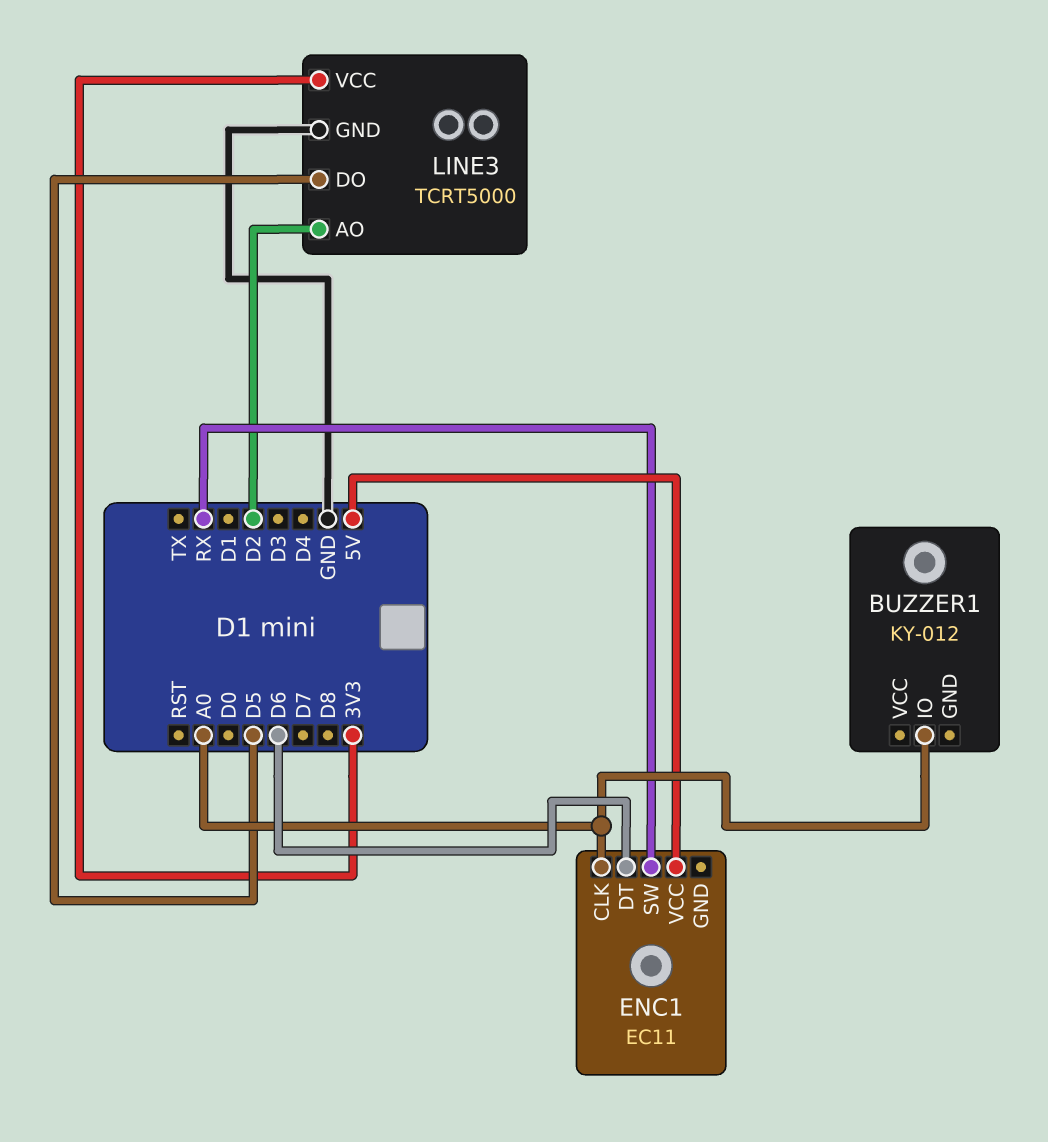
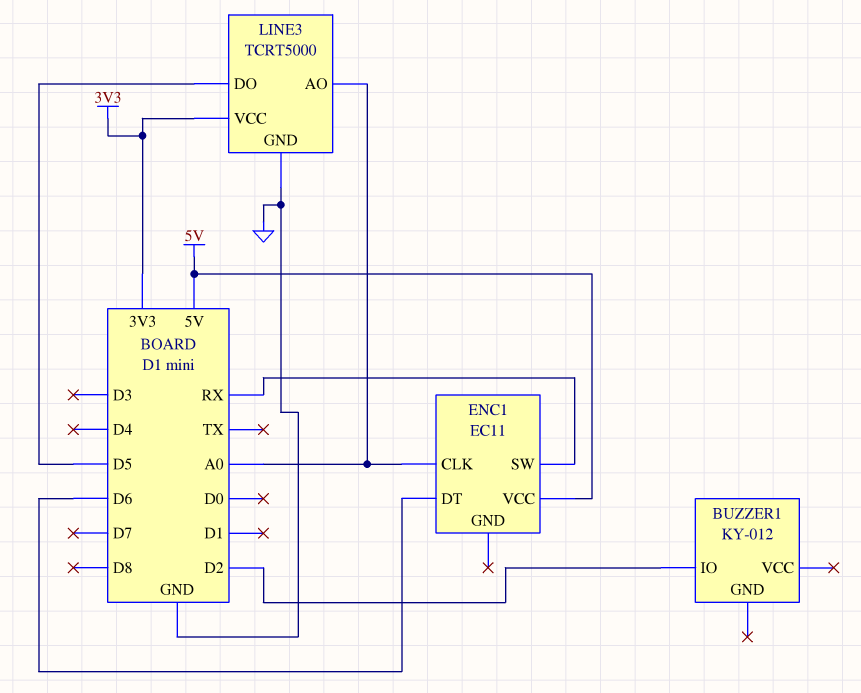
BUZZER1 pin IO: A0 -> D2
LINE3 pin AO: D2 -> A0

